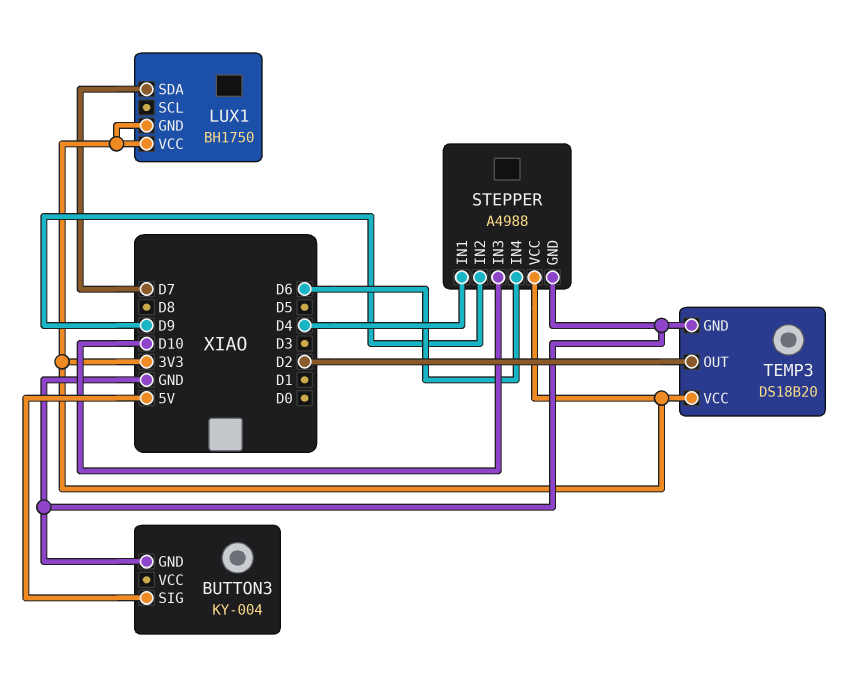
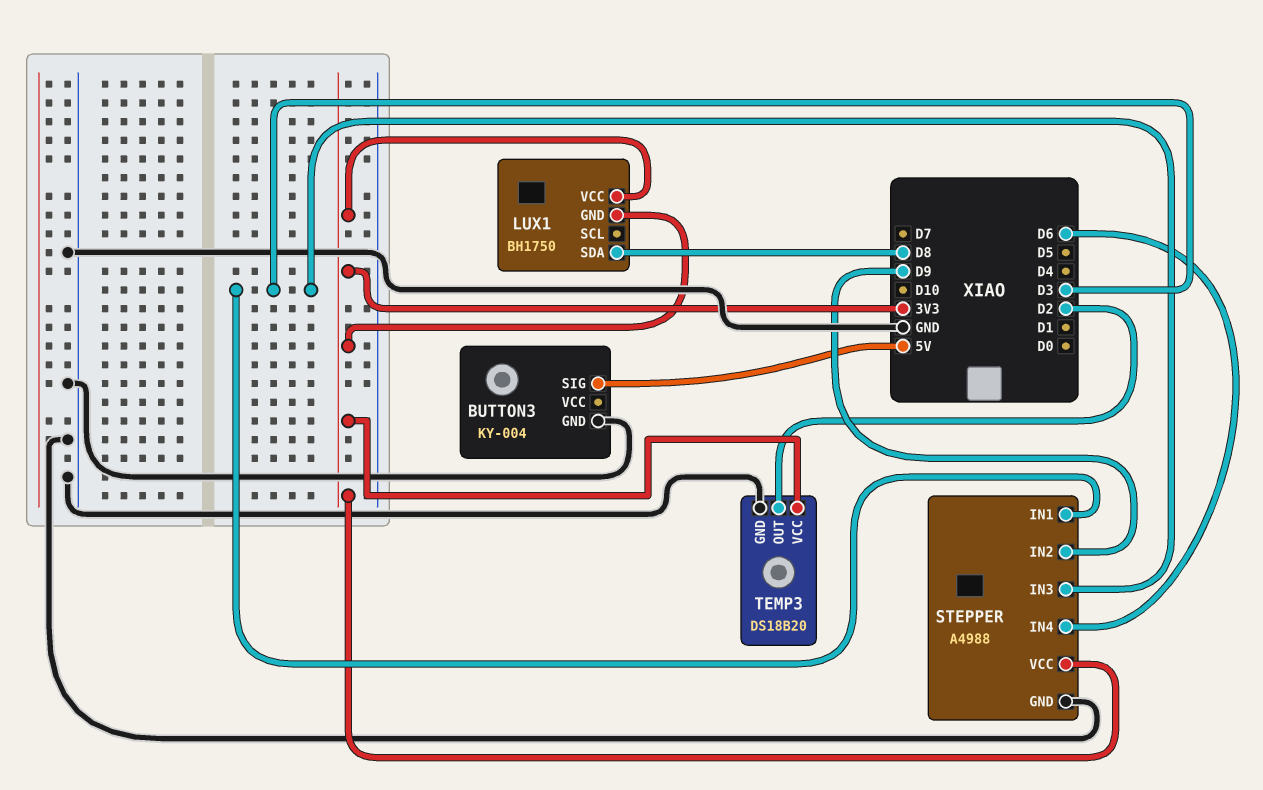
LUX1 pin SDA: D7 -> D8
STEPPER pin IN1: D4 -> D3
STEPPER pin IN3: D10 -> D3

